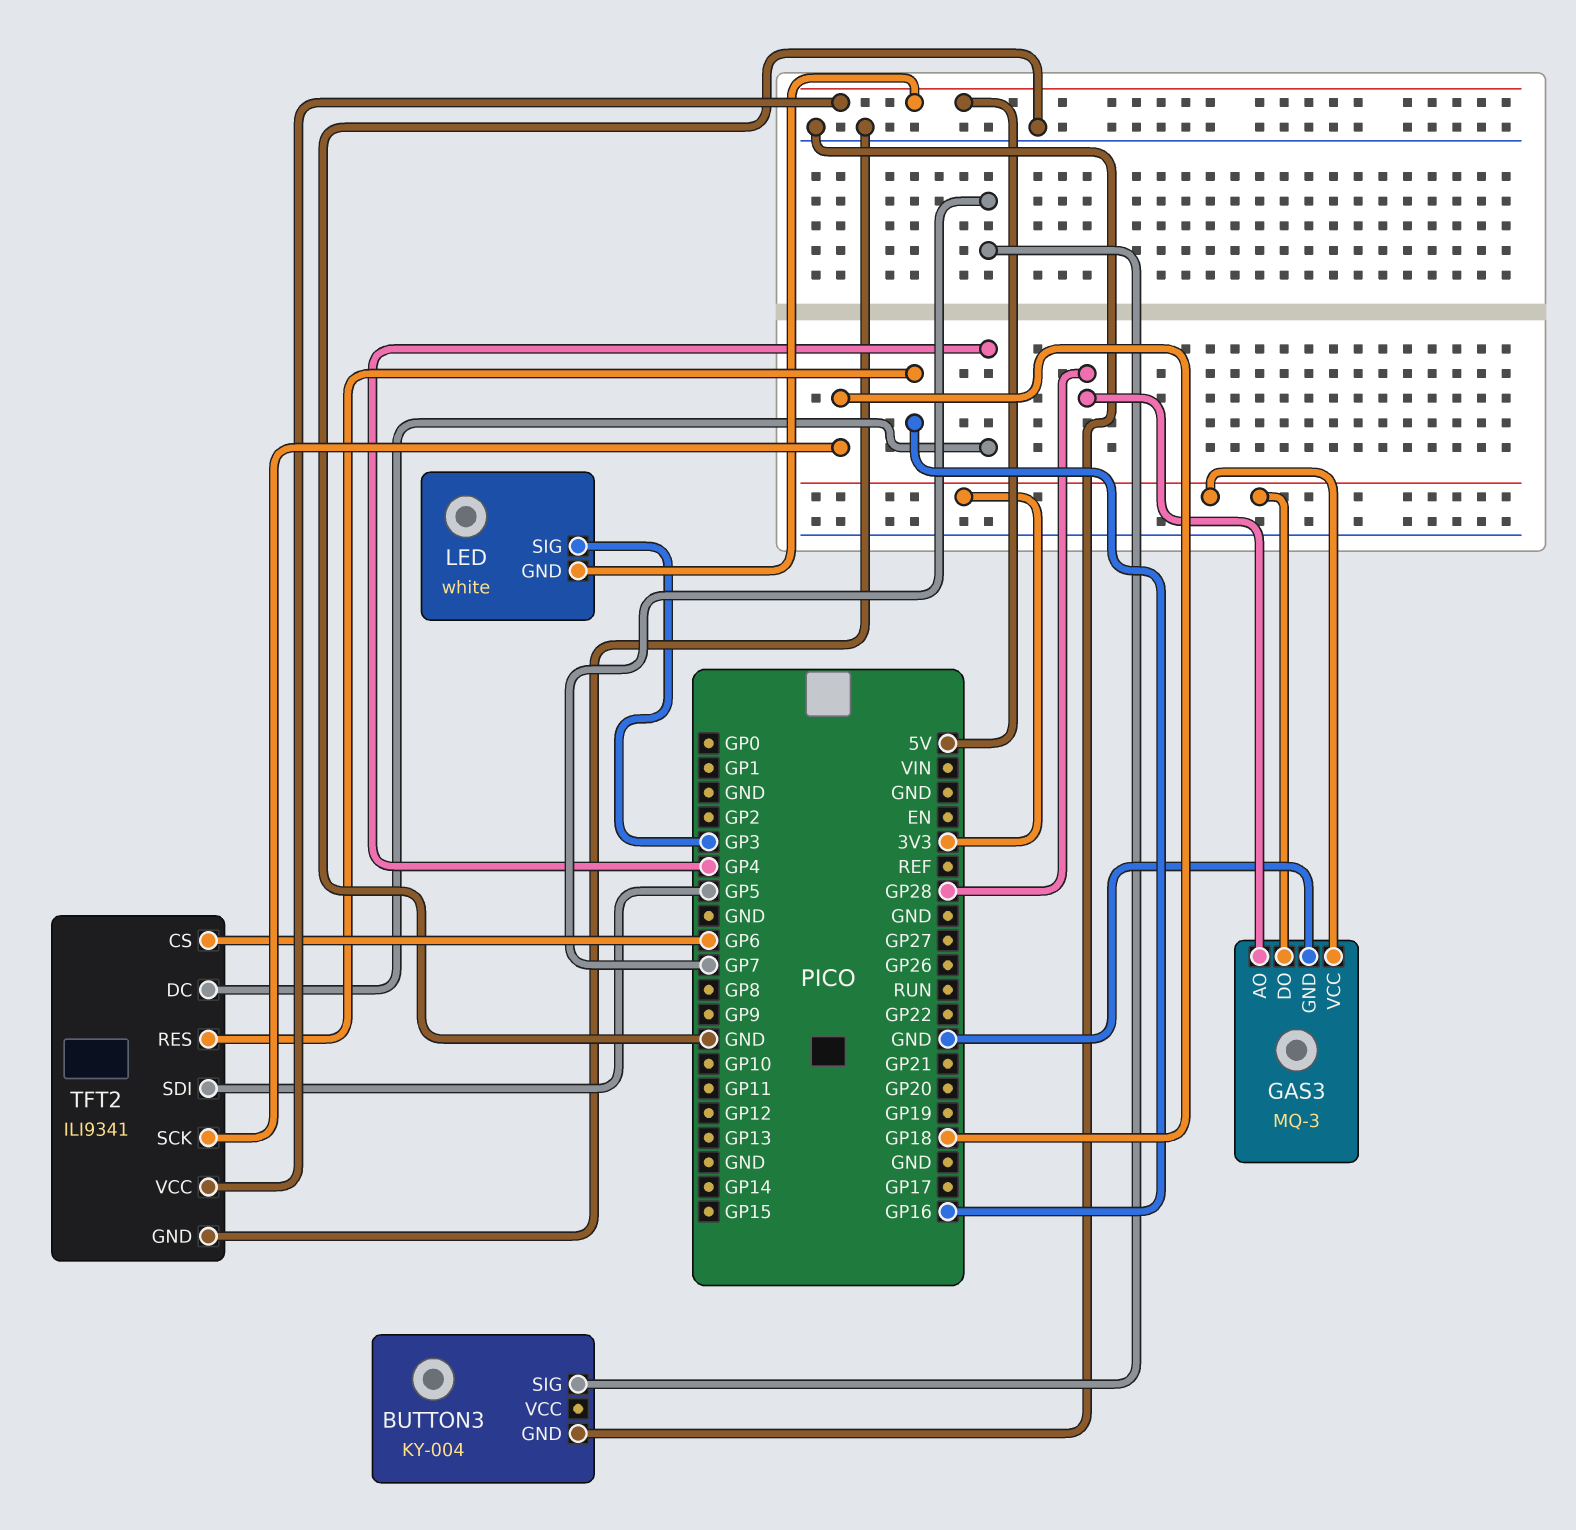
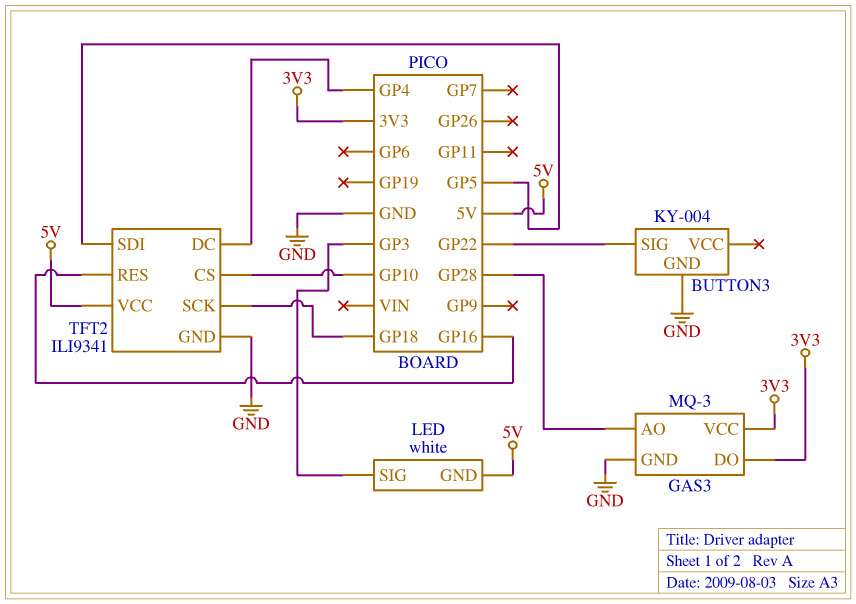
BUTTON3 pin SIG: GP7 -> GP22
TFT2 pin CS: GP6 -> GP10

